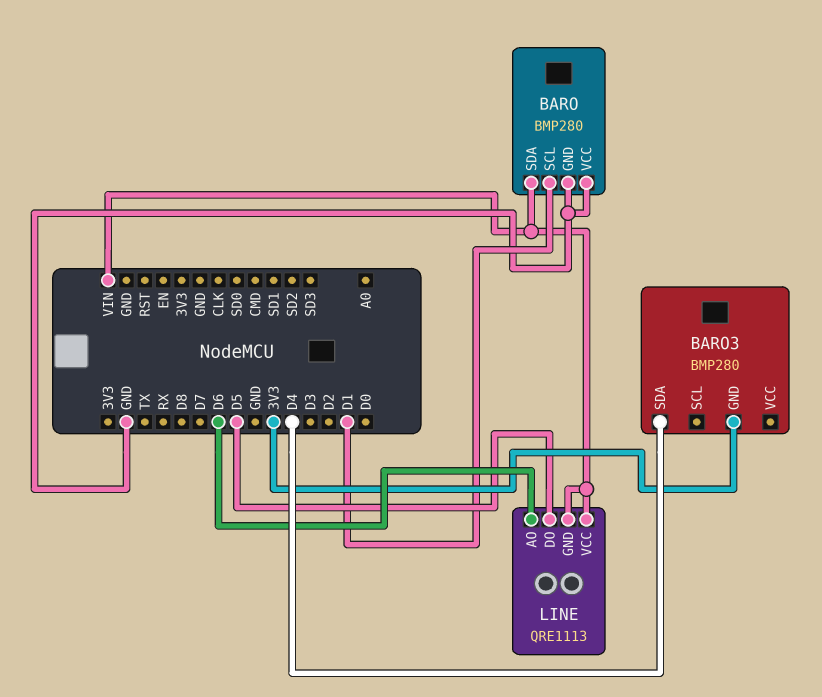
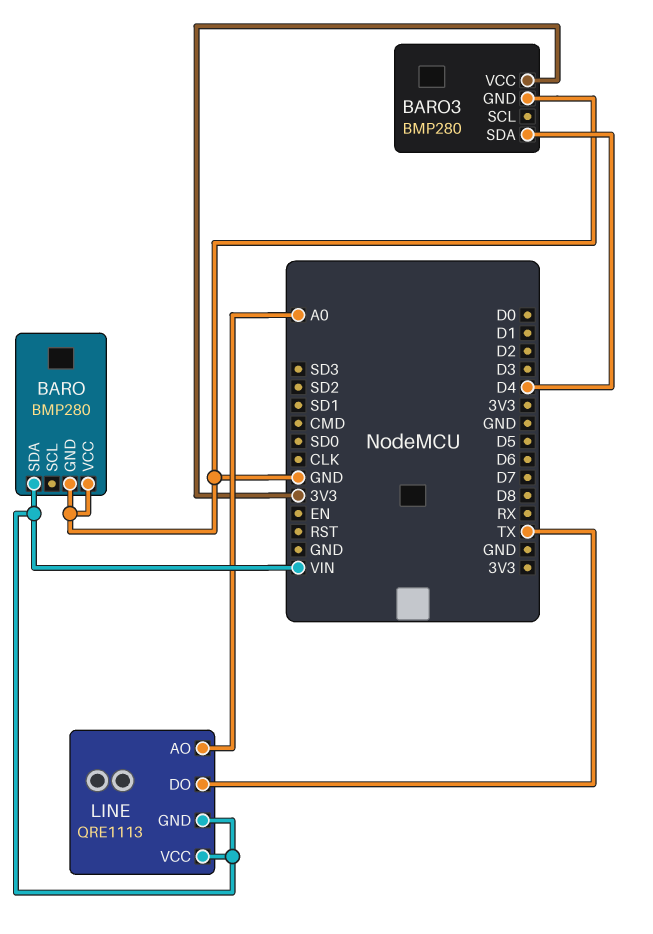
BARO pin SCL: D1 -> none
BARO3 pin GND: 3V3 -> GND
BARO3 pin VCC: none -> 3V3
LINE pin AO: D6 -> A0
LINE pin DO: D5 -> TX

